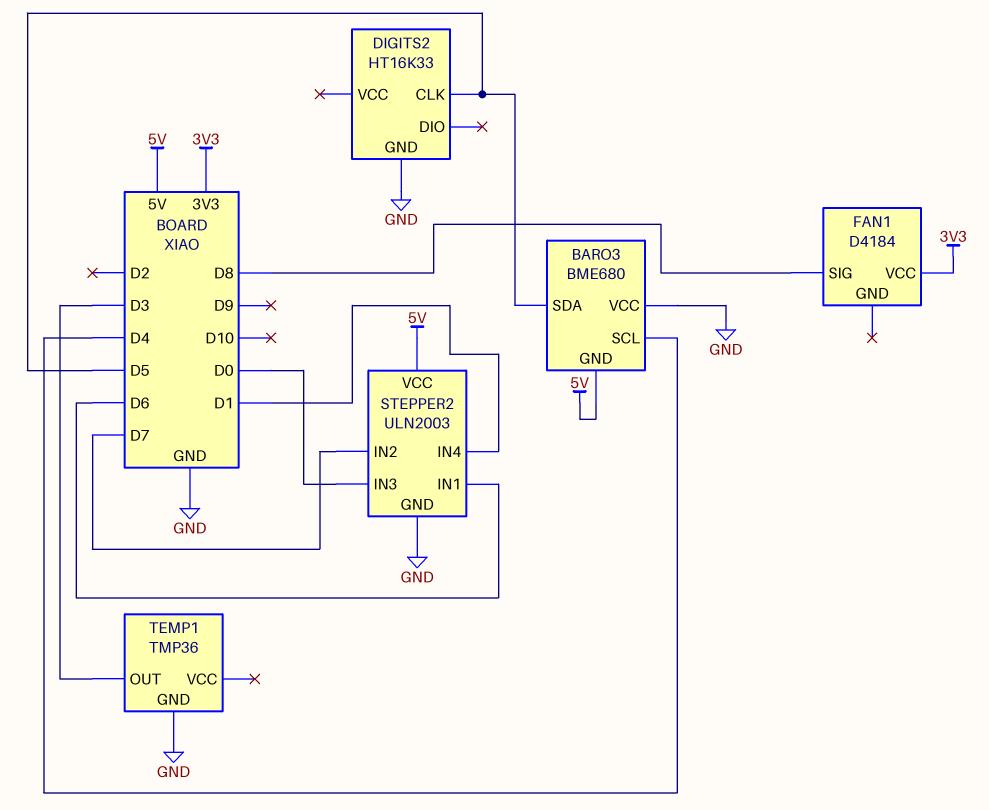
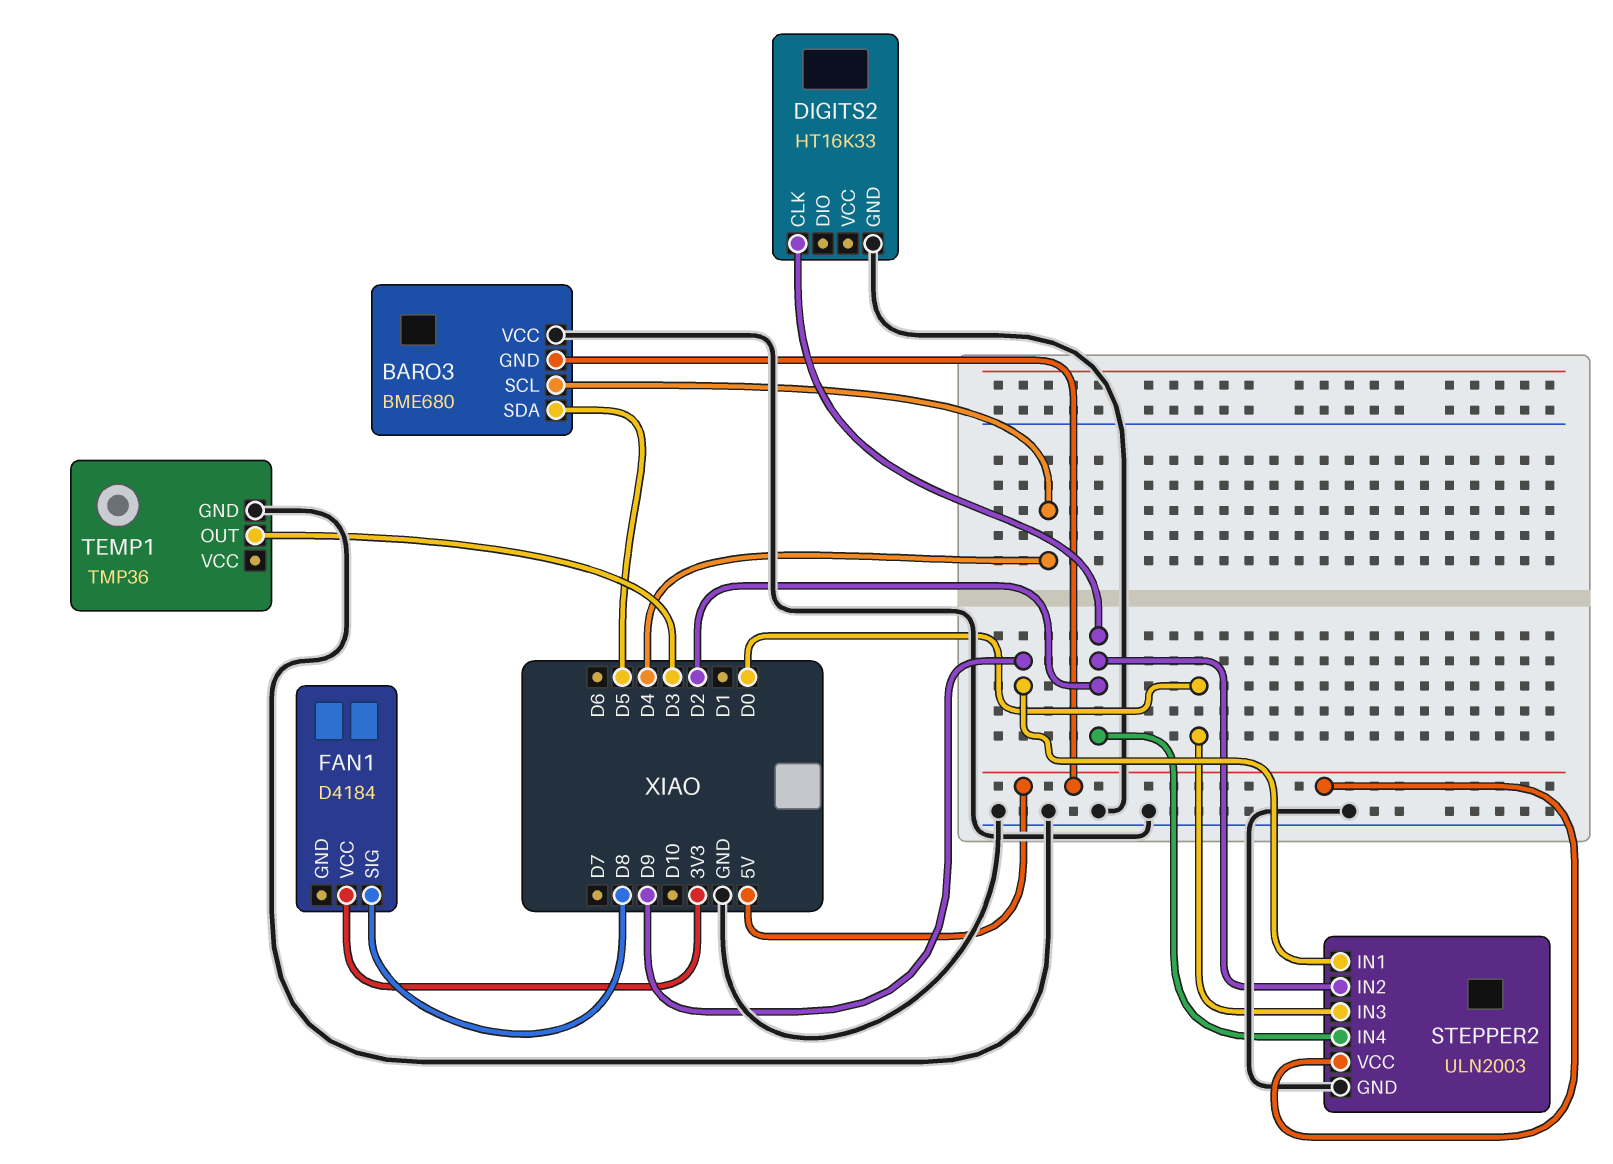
DIGITS2 pin CLK: D5 -> D2
STEPPER2 pin IN1: D6 -> D9
STEPPER2 pin IN2: D7 -> D2
STEPPER2 pin IN4: D1 -> D2

